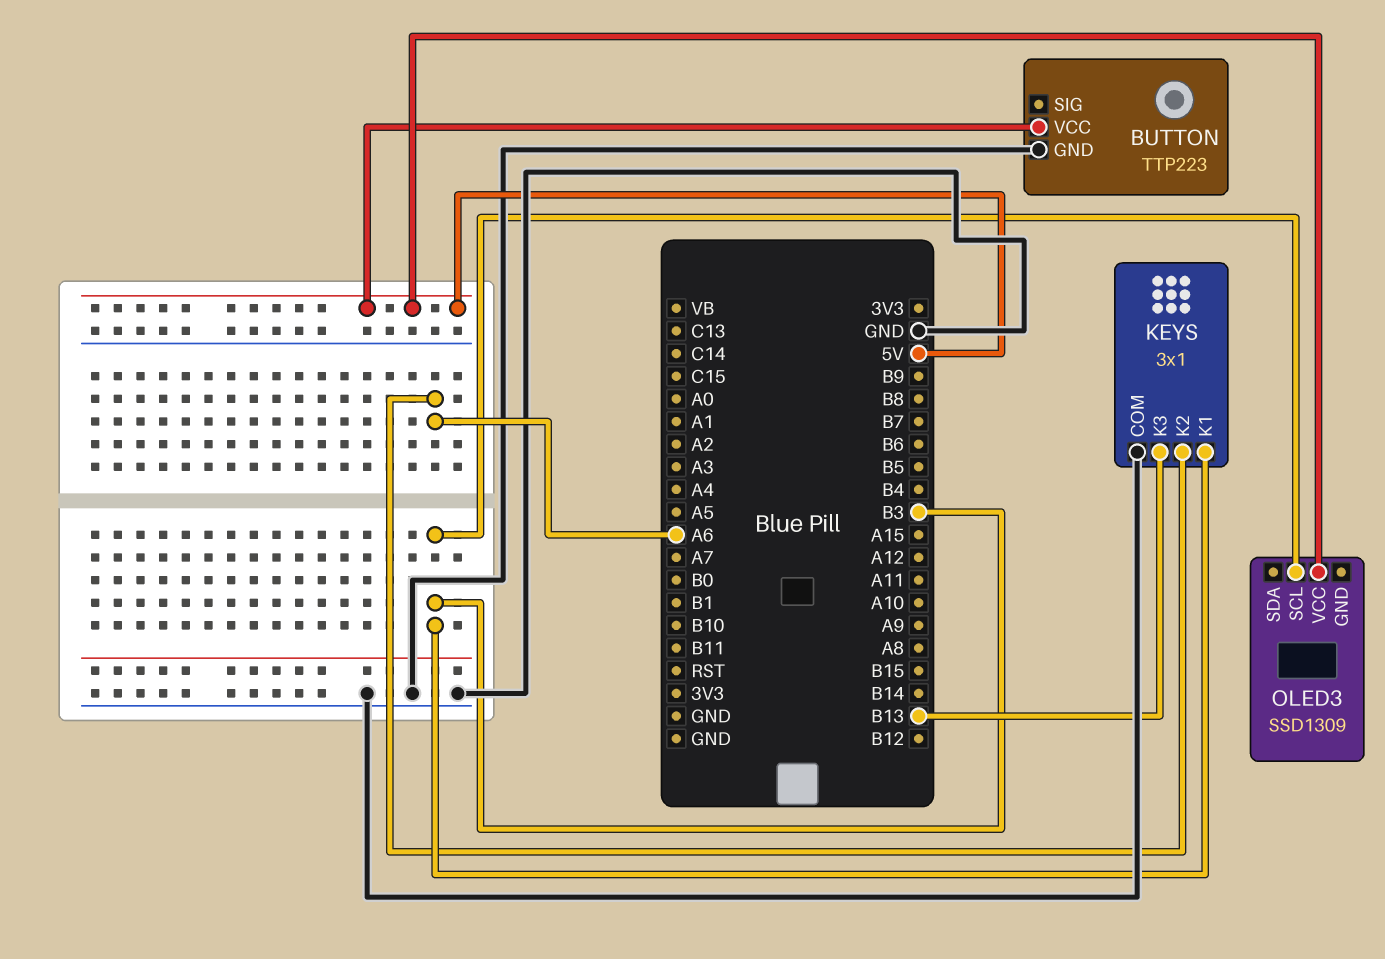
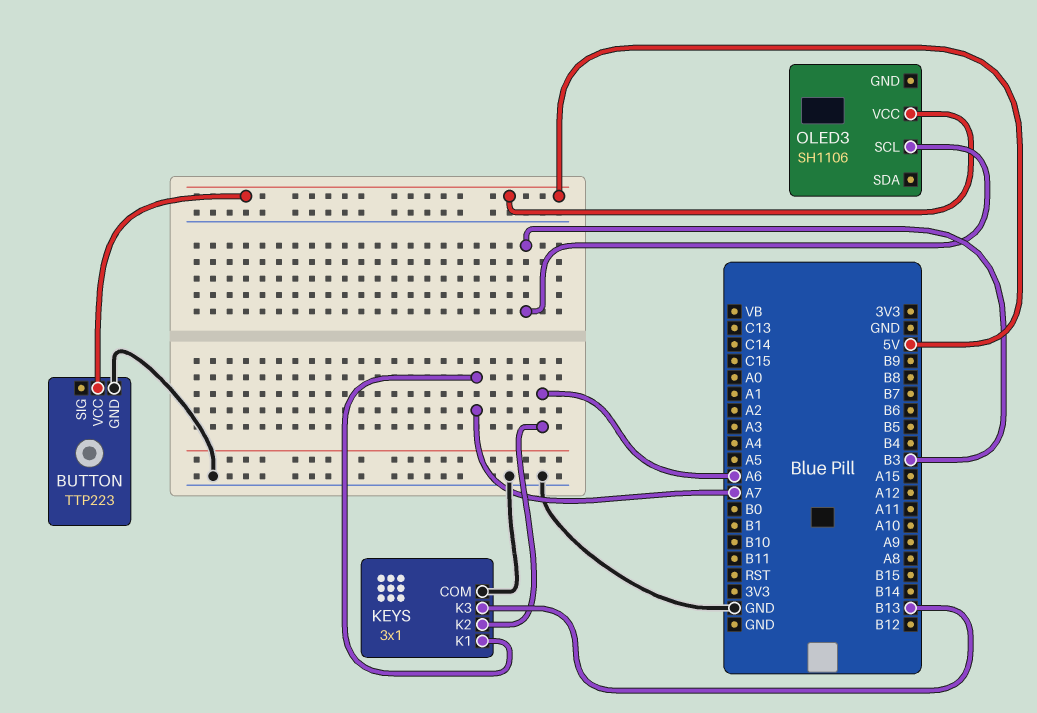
KEYS pin K1: B3 -> A7
OLED3: SSD1309 -> SH1106

